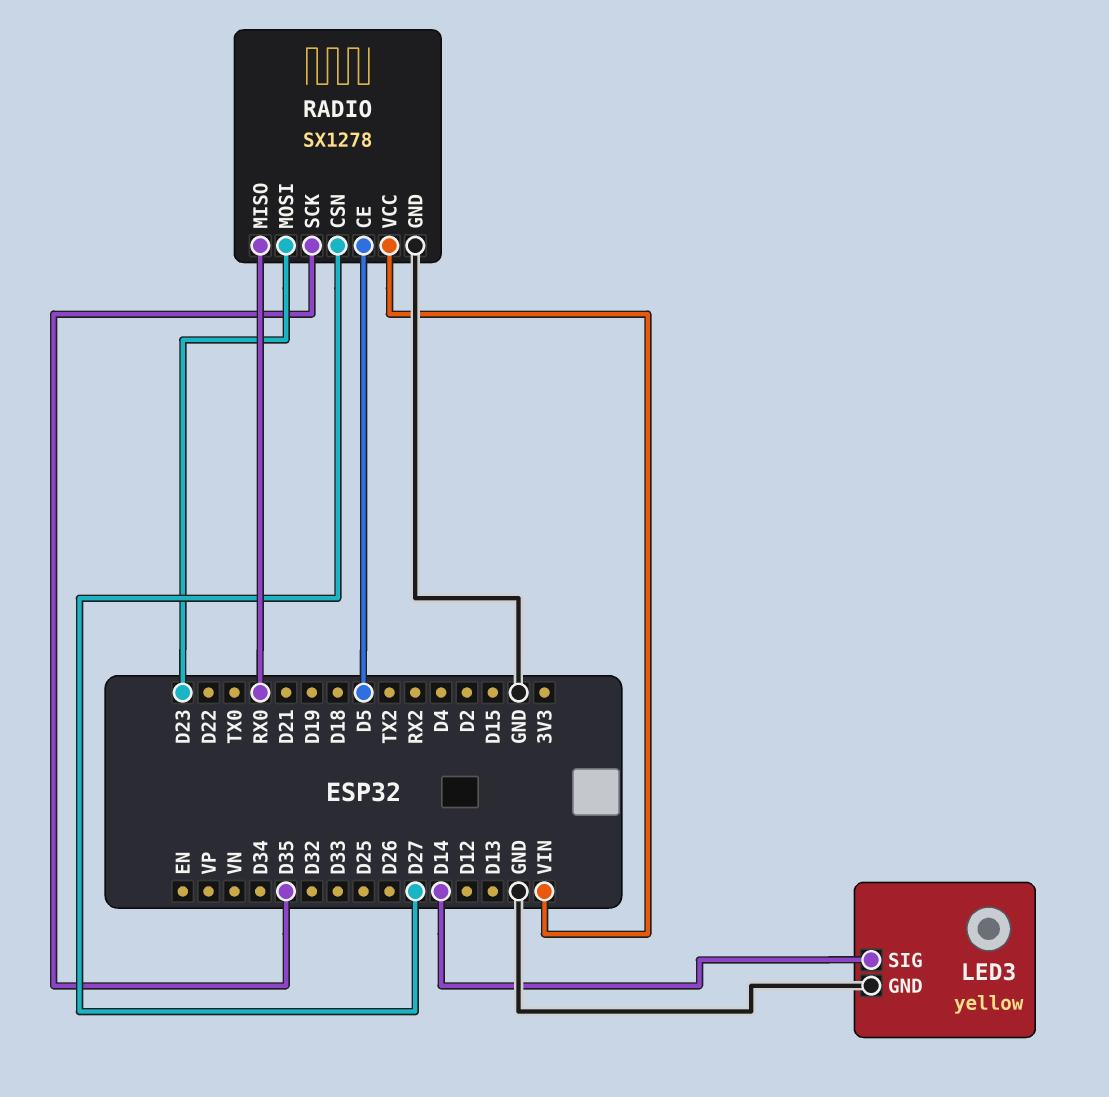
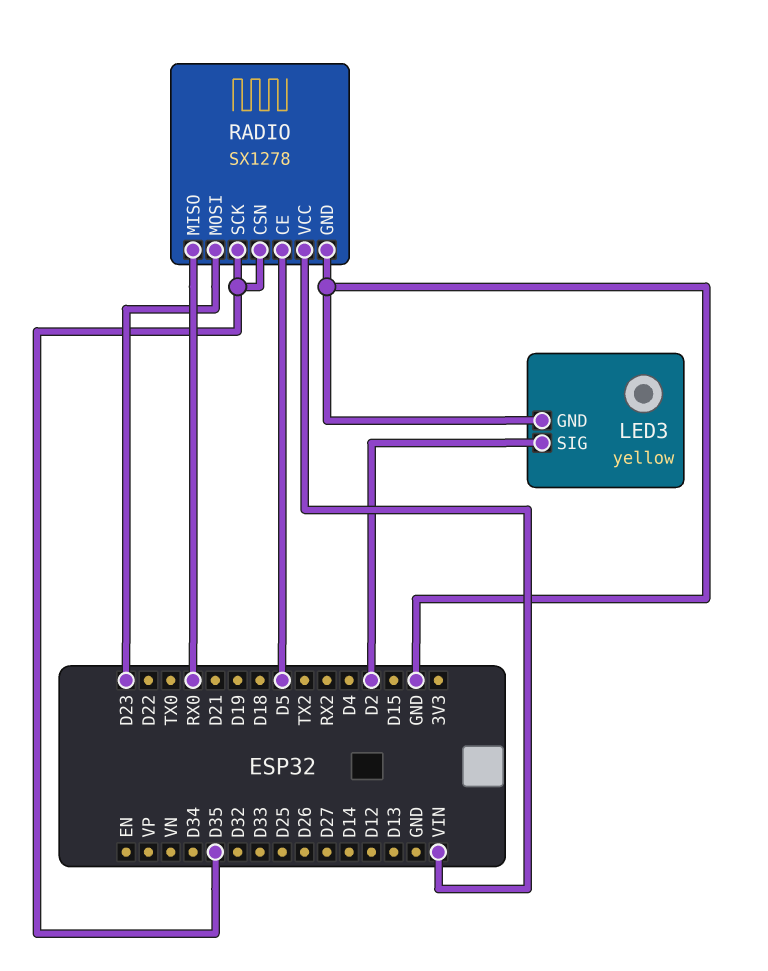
LED3 pin SIG: D14 -> D2
RADIO pin CSN: D27 -> D35

